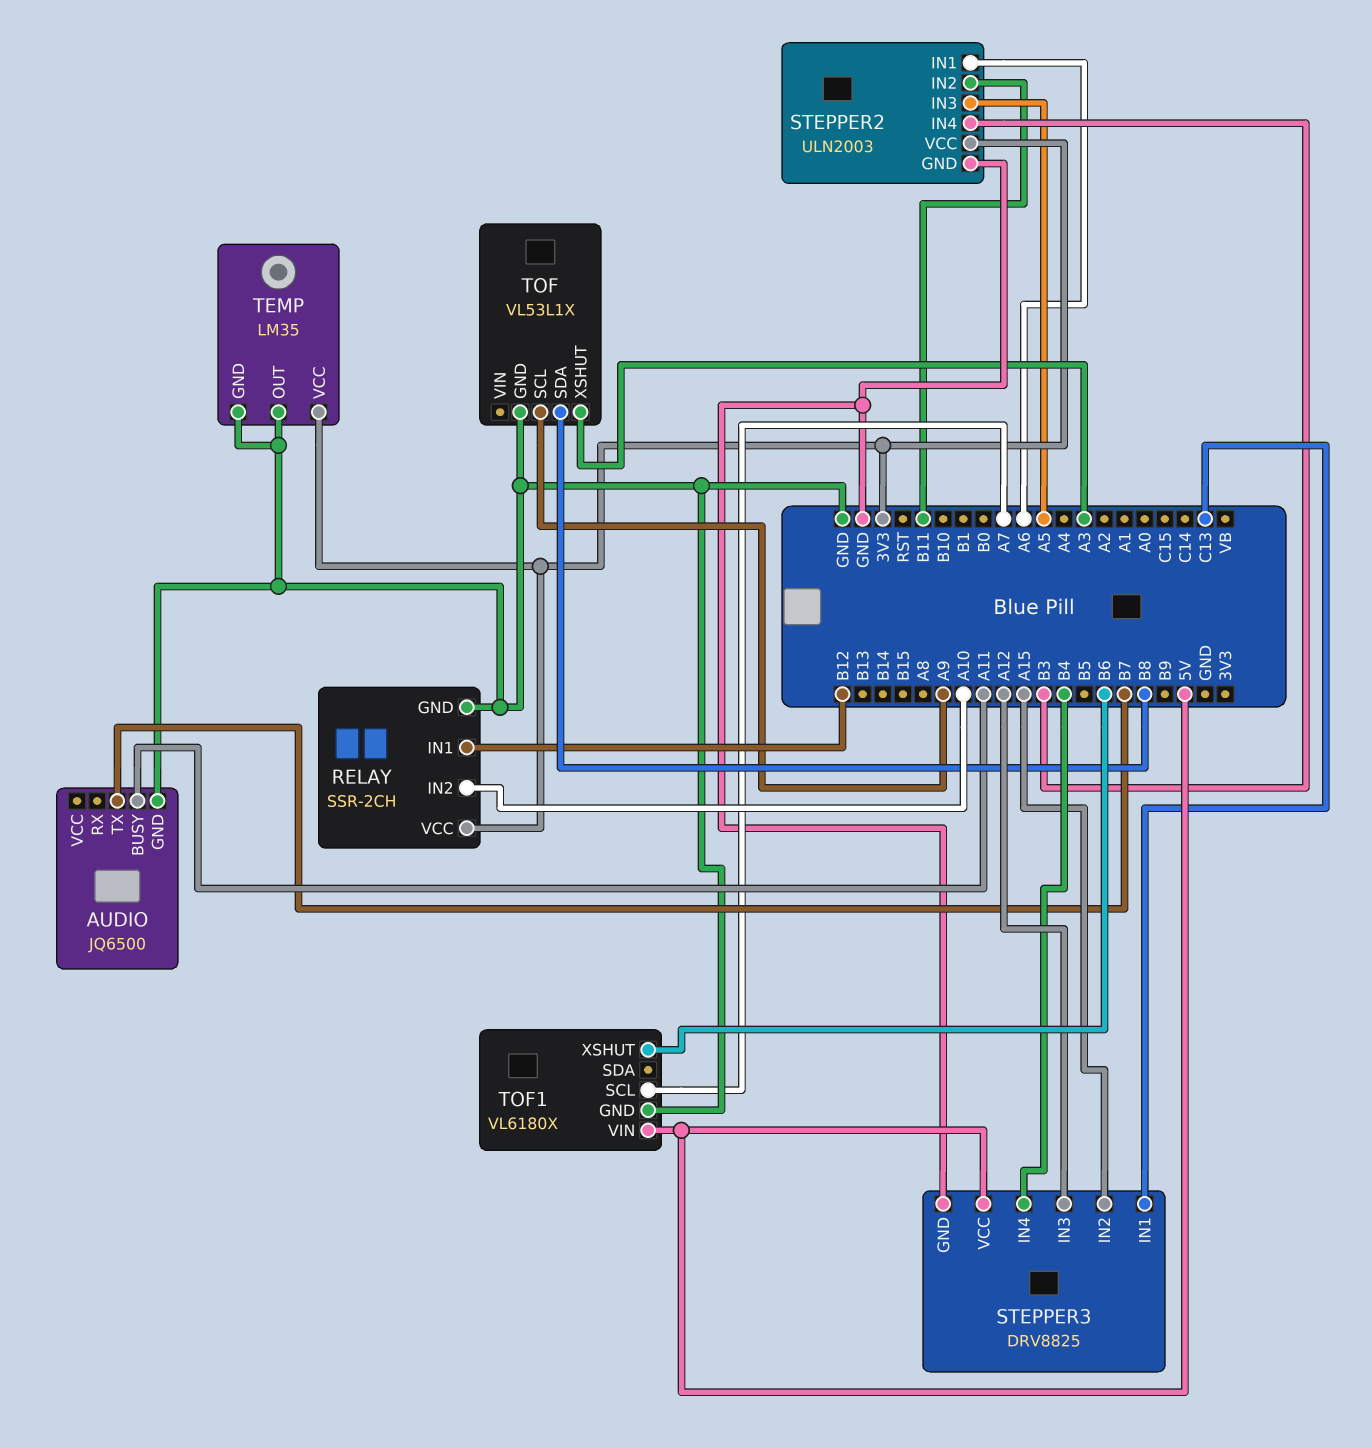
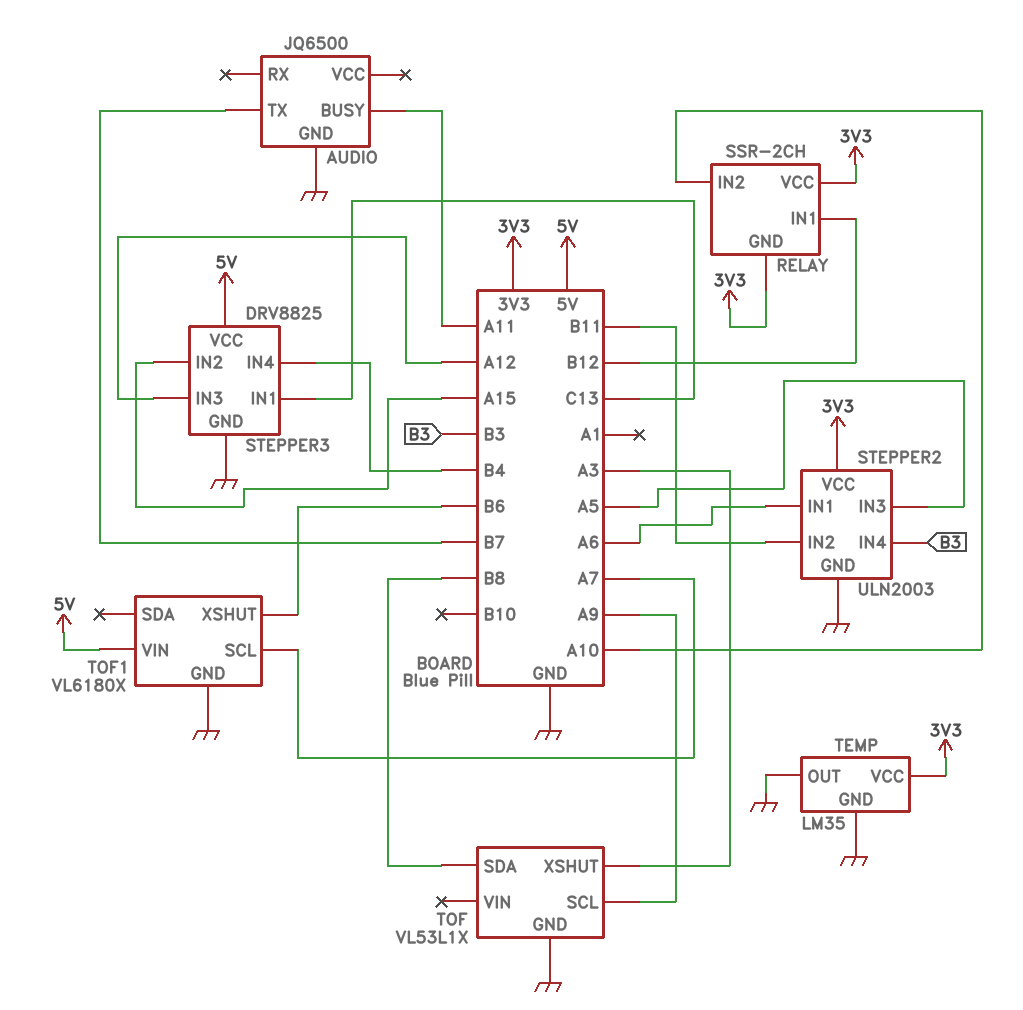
RELAY pin GND: GND -> 3V3

